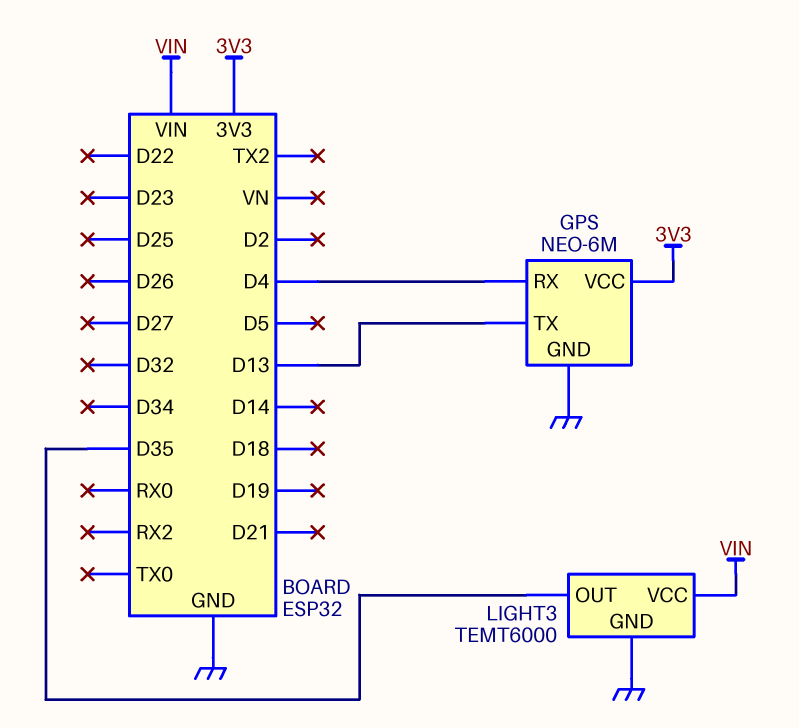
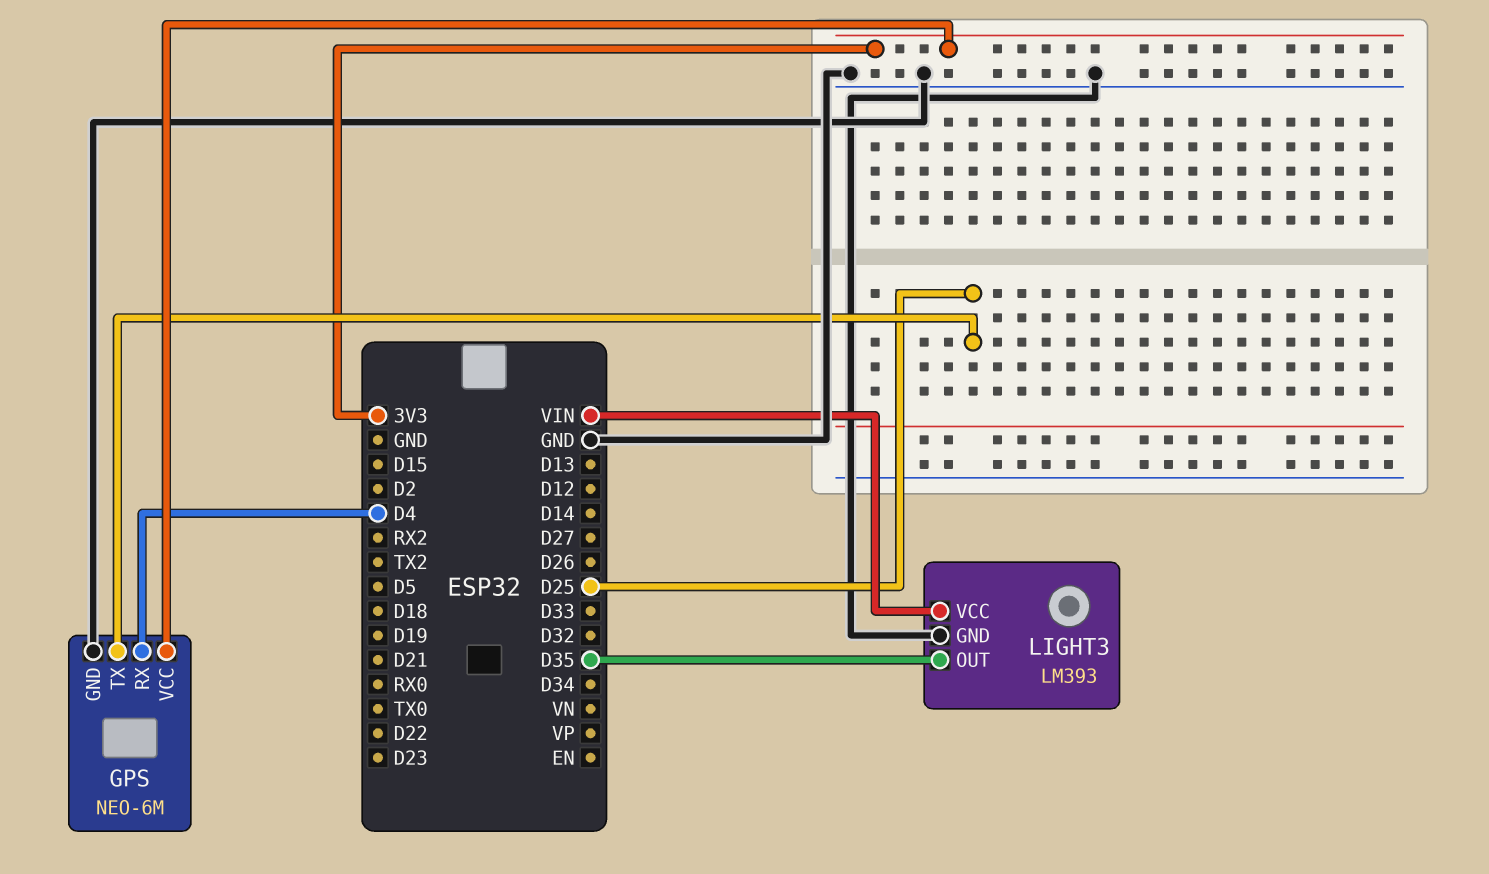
GPS pin TX: D13 -> D25
LIGHT3: TEMT6000 -> LM393

